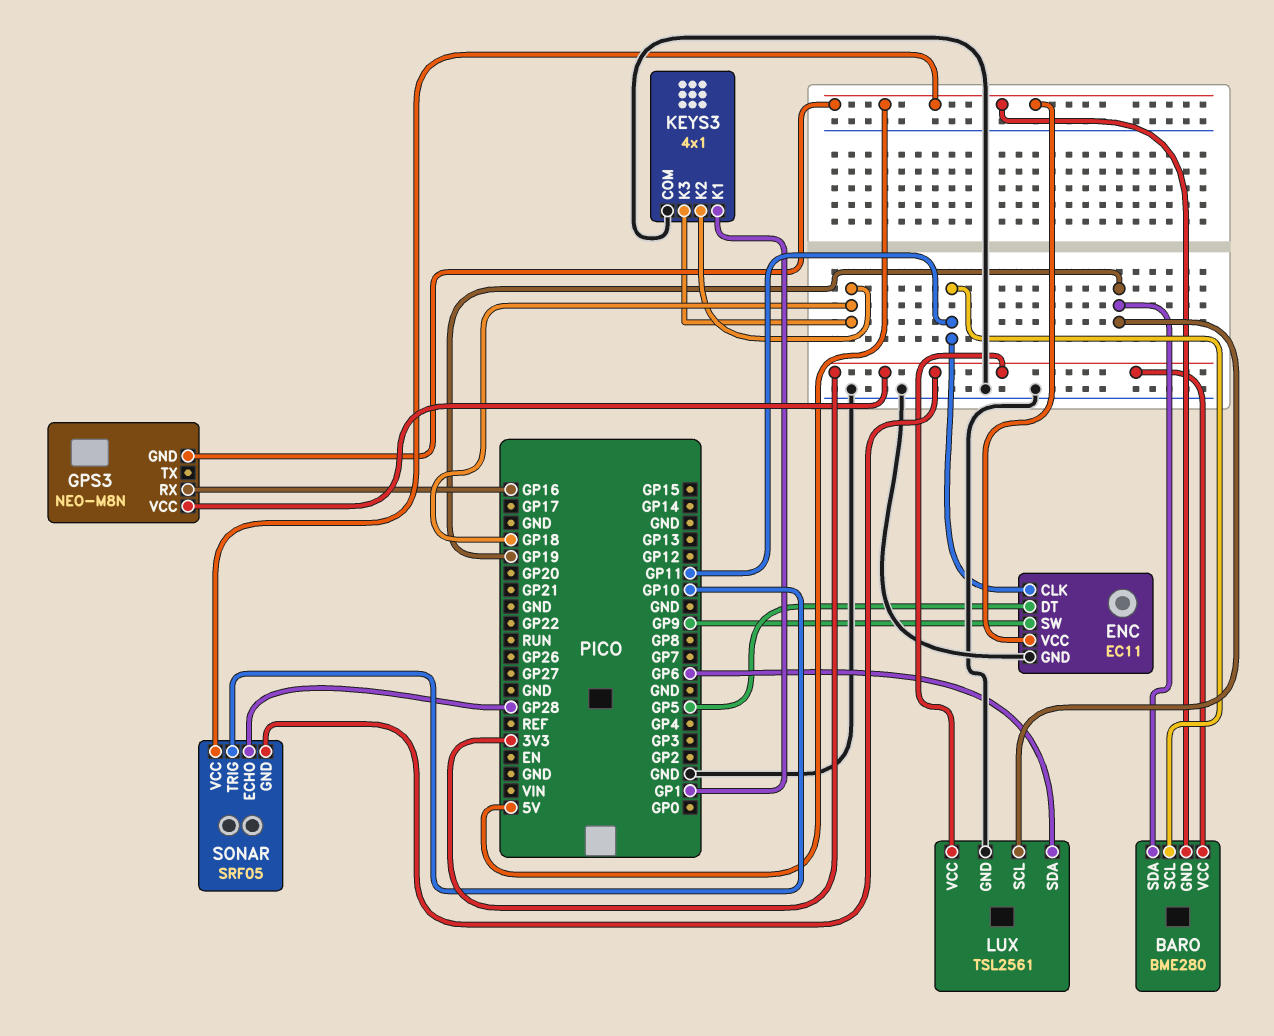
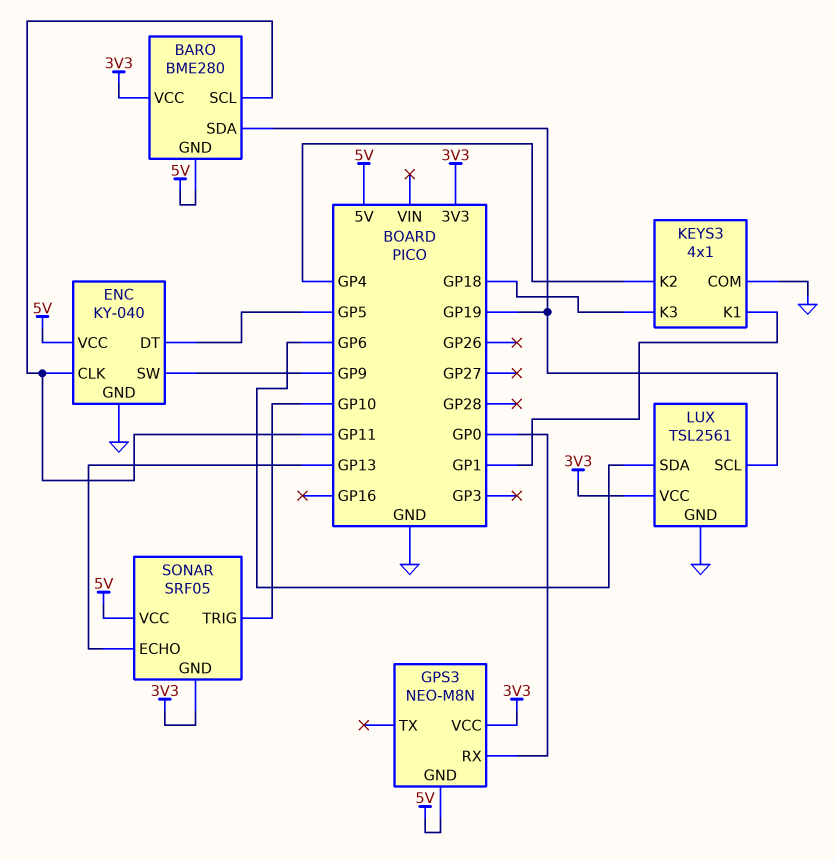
ENC: EC11 -> KY-040
GPS3 pin RX: GP16 -> GP0
KEYS3 pin K2: GP18 -> GP4
SONAR pin ECHO: GP28 -> GP13

